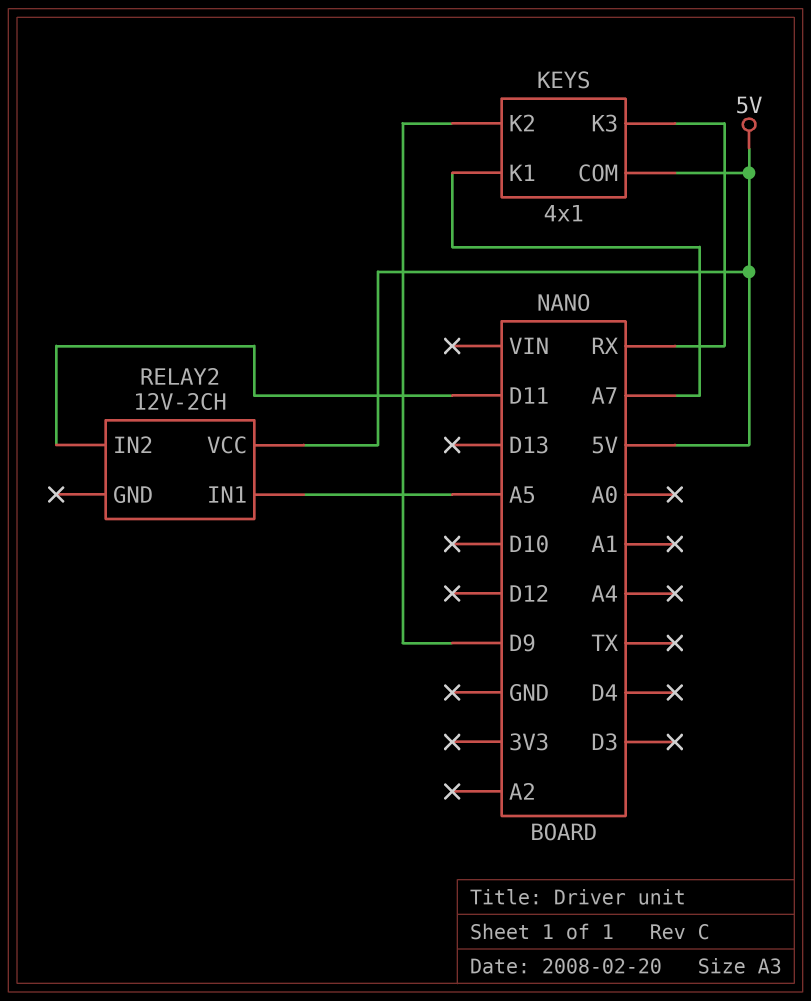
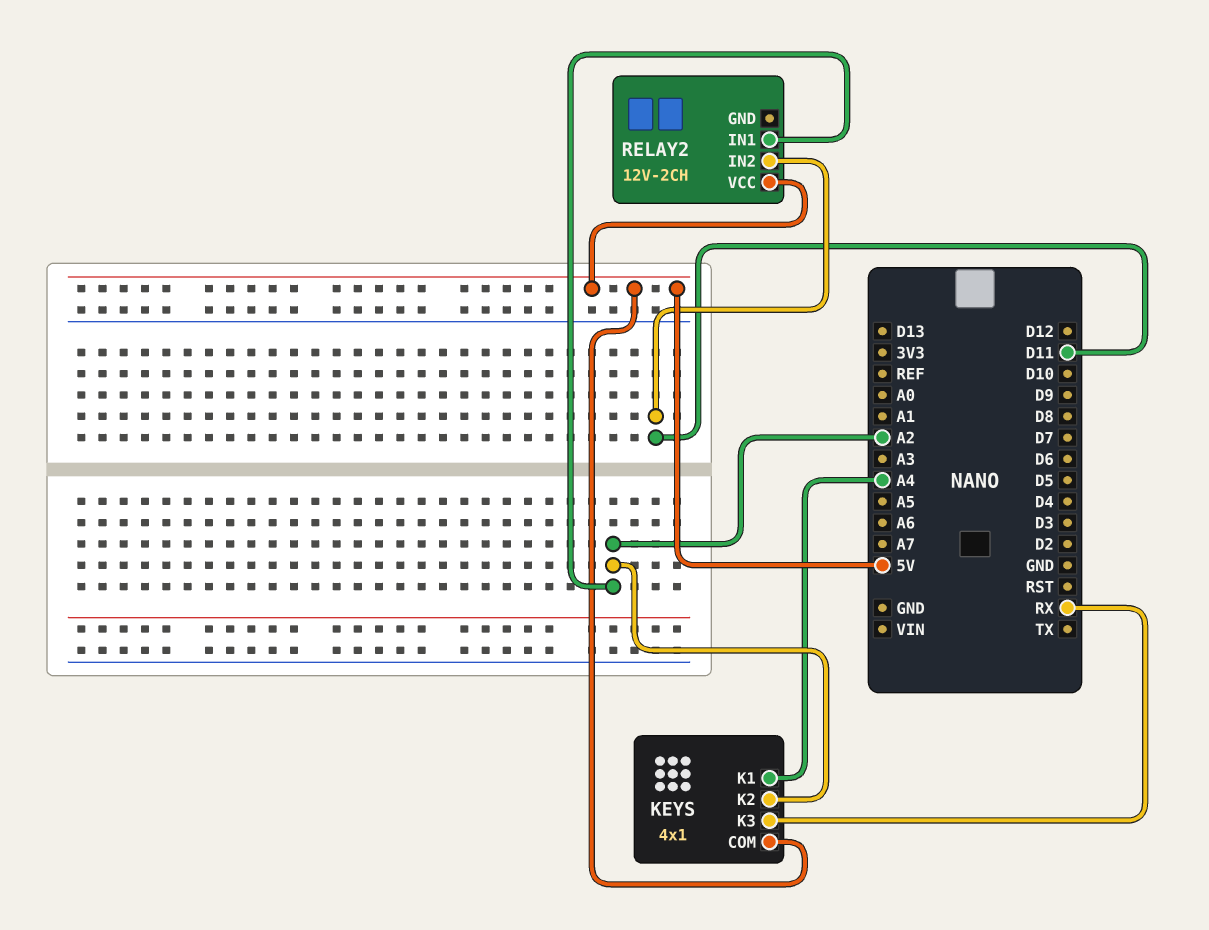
KEYS pin K1: A7 -> A4
KEYS pin K2: D9 -> A2
RELAY2 pin IN1: A5 -> A2

